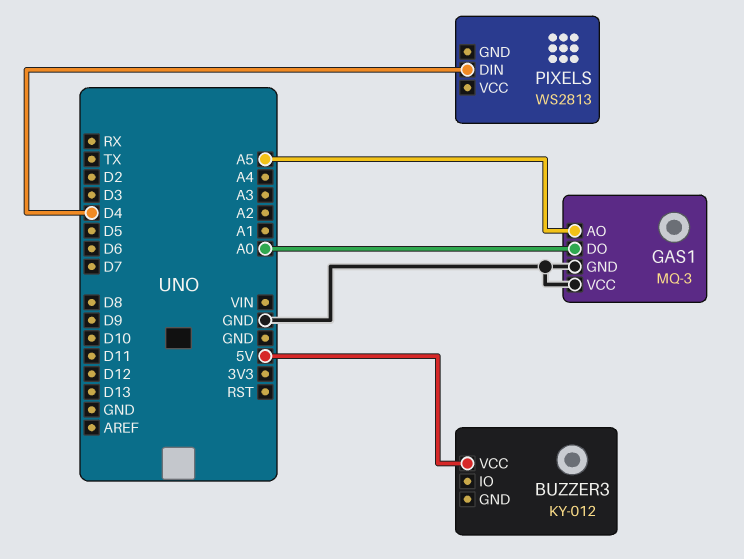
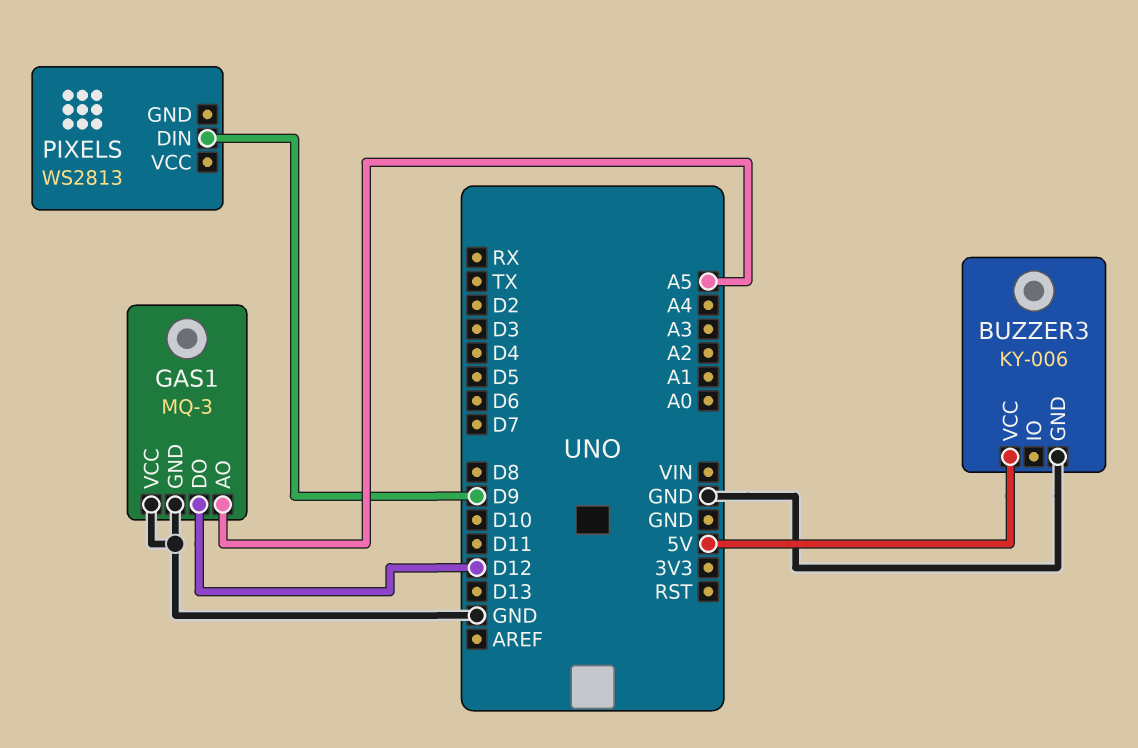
BUZZER3: KY-012 -> KY-006
BUZZER3 pin GND: none -> GND
GAS1 pin DO: A0 -> D12
PIXELS pin DIN: D4 -> D9

